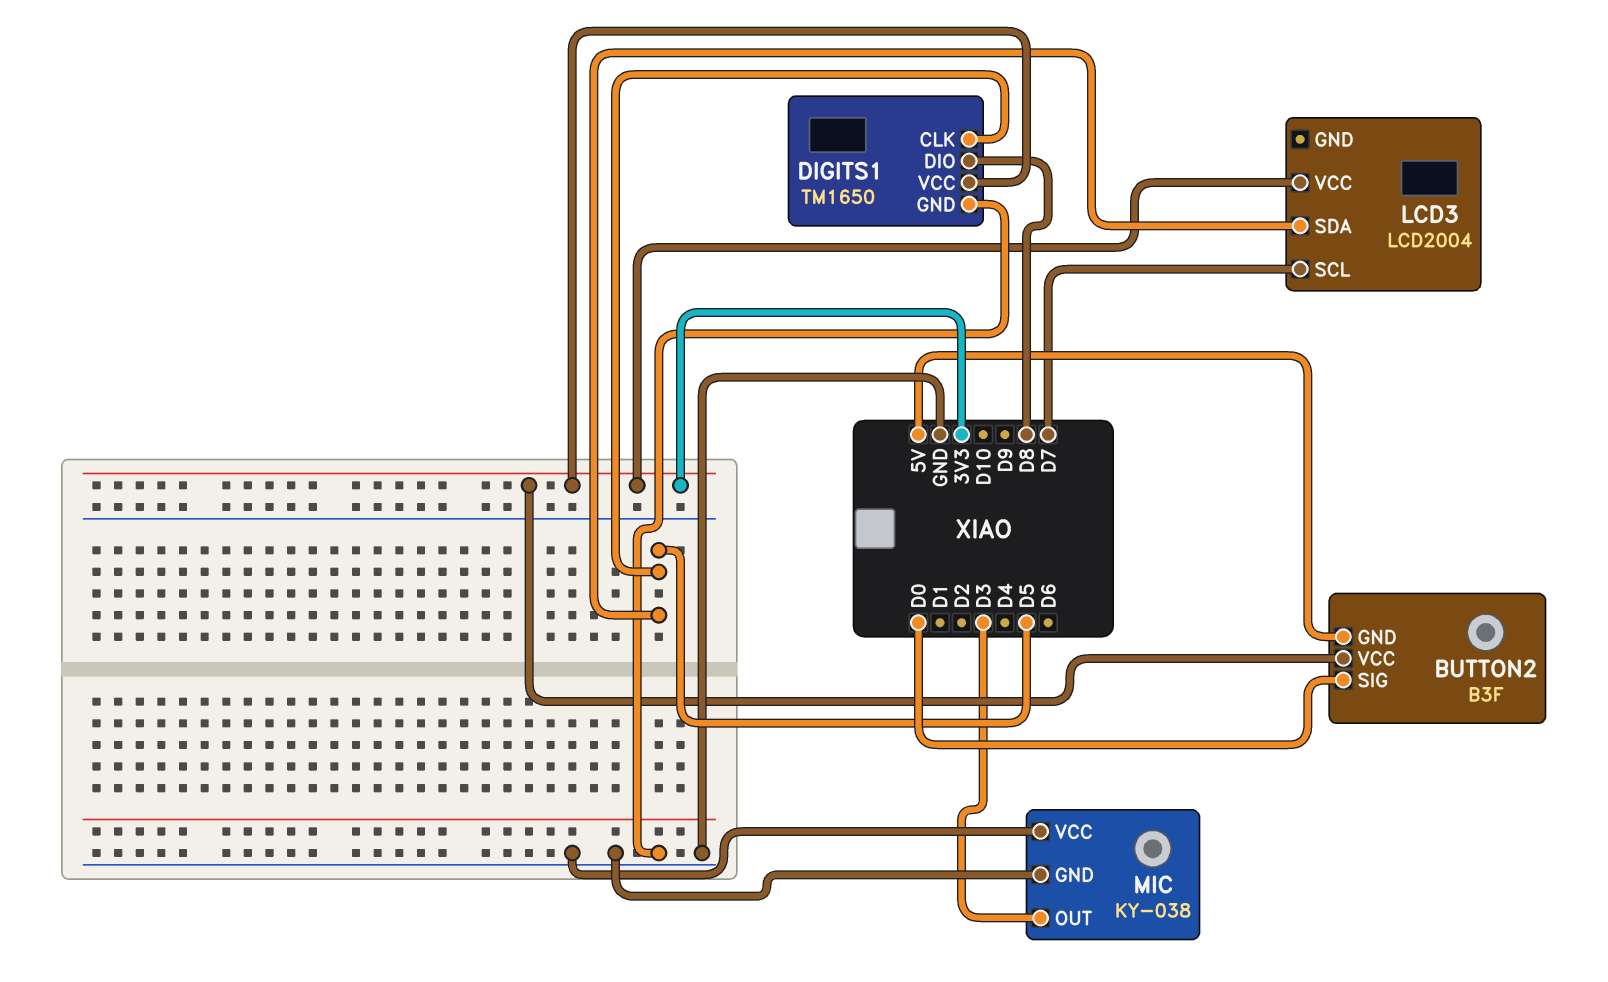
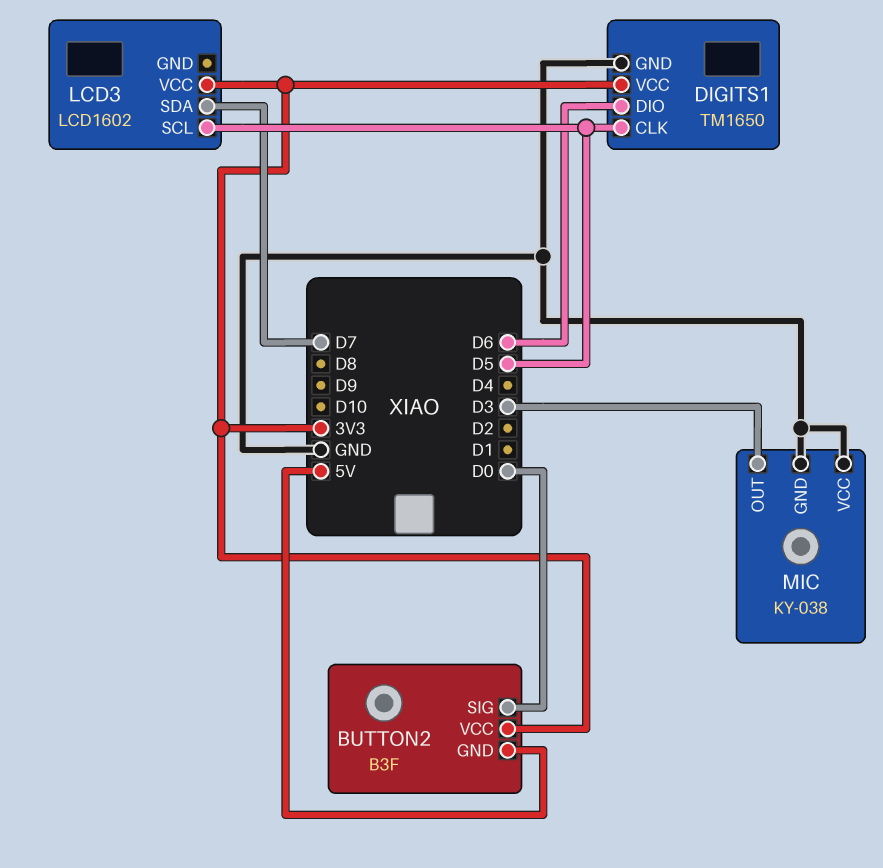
DIGITS1 pin DIO: D8 -> D6
LCD3: LCD2004 -> LCD1602
LCD3 pin SCL: D7 -> D5
LCD3 pin SDA: D5 -> D7

